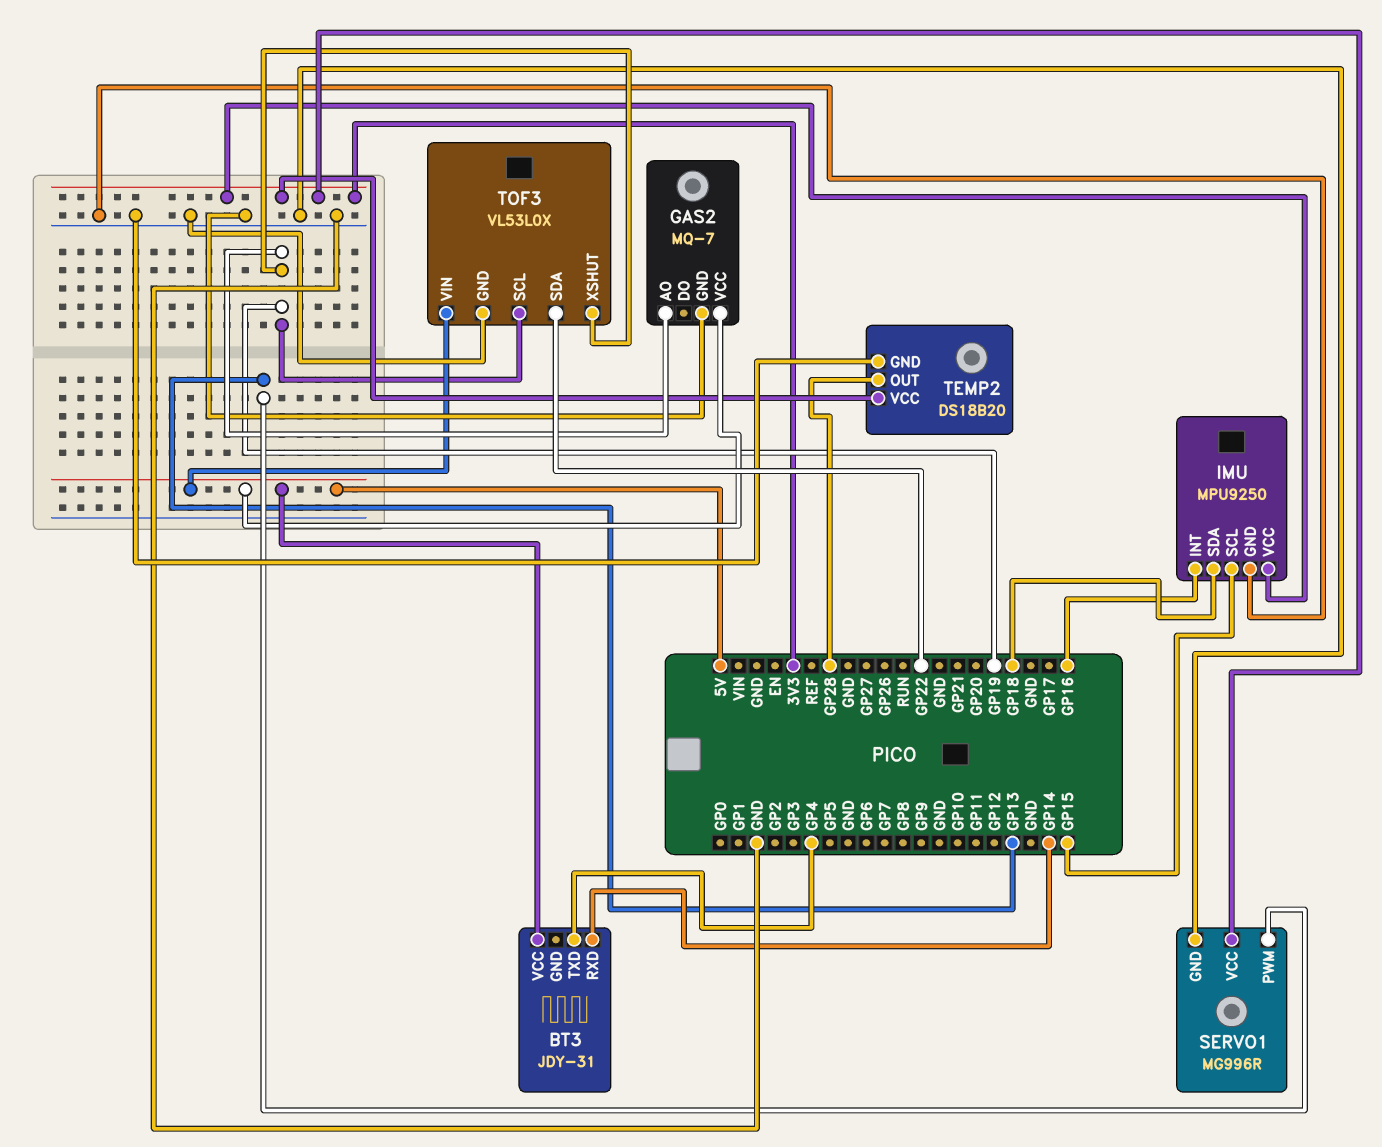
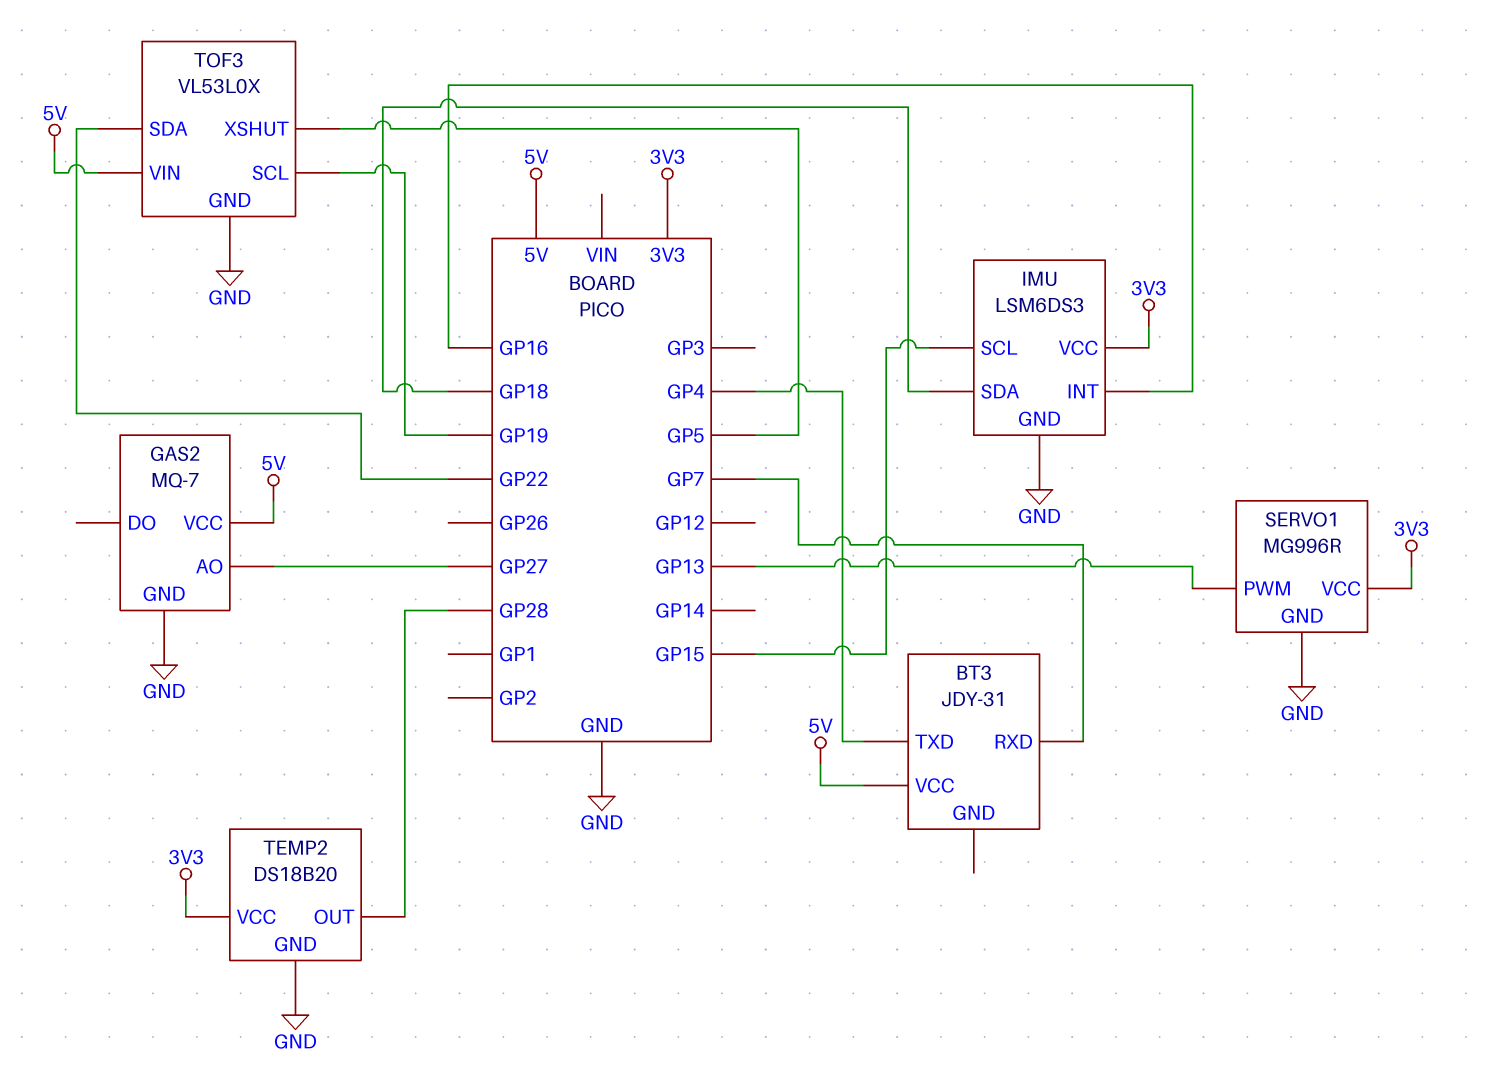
BT3 pin RXD: GP14 -> GP7
GAS2 pin AO: GP19 -> GP27
IMU: MPU9250 -> LSM6DS3
TOF3 pin XSHUT: GP19 -> GP5

